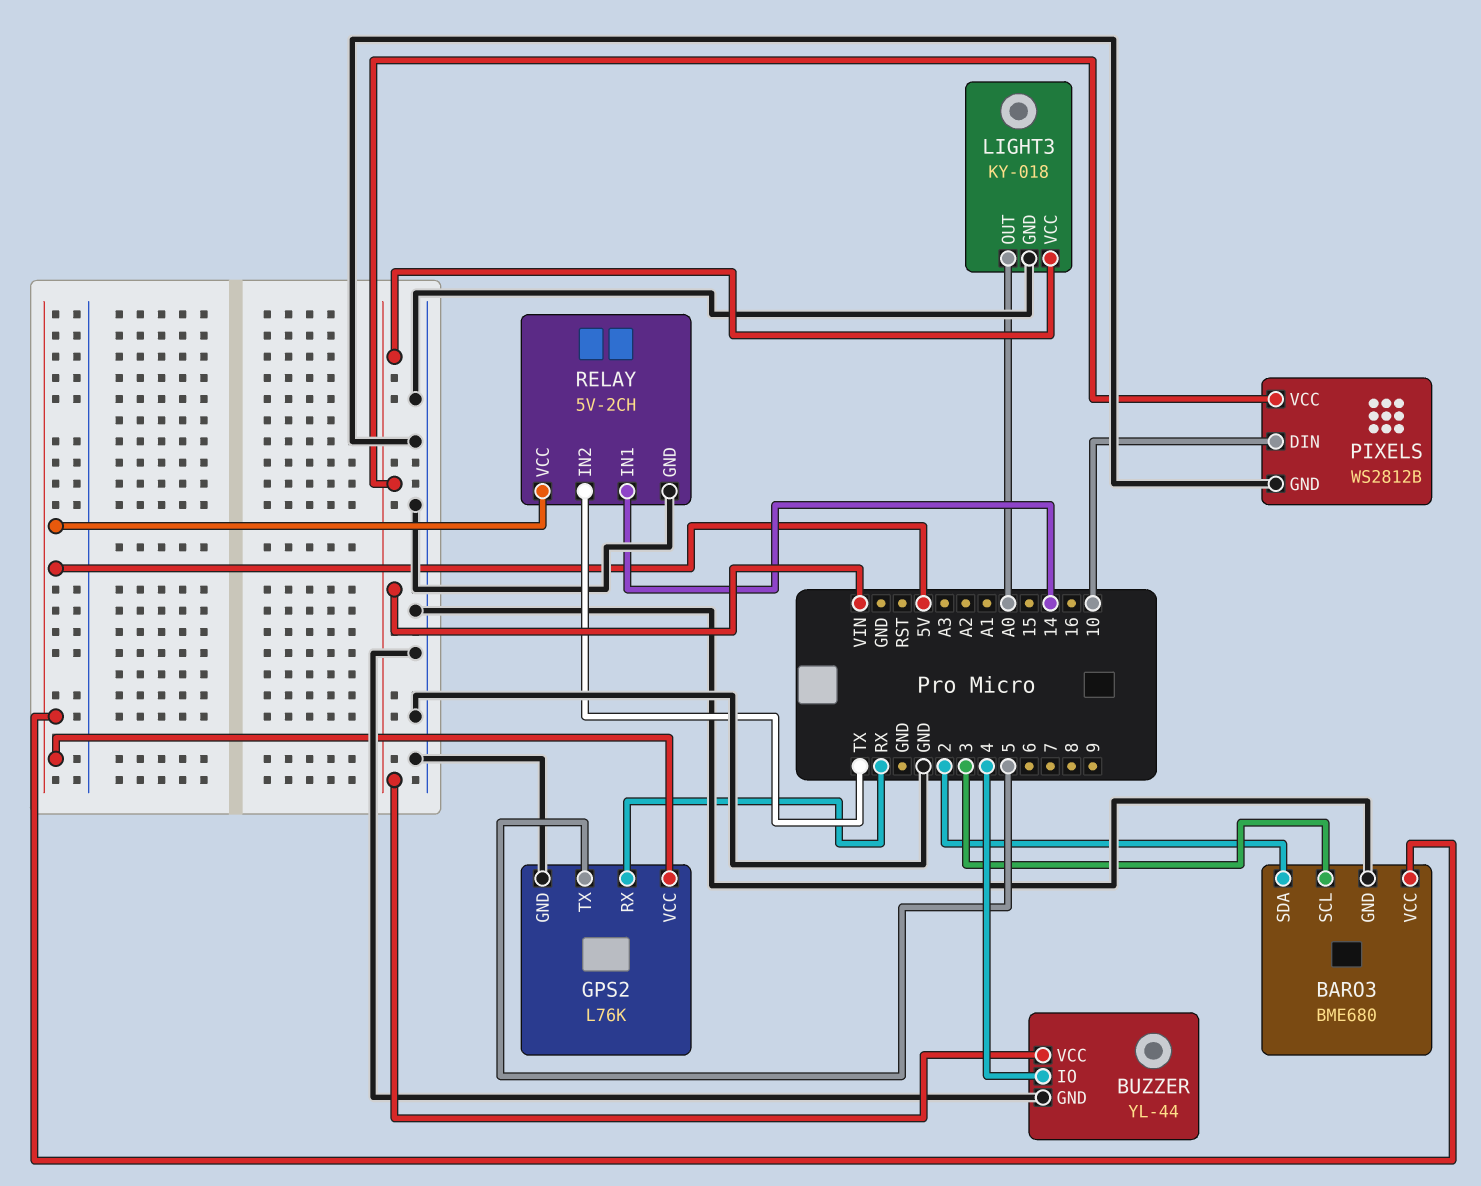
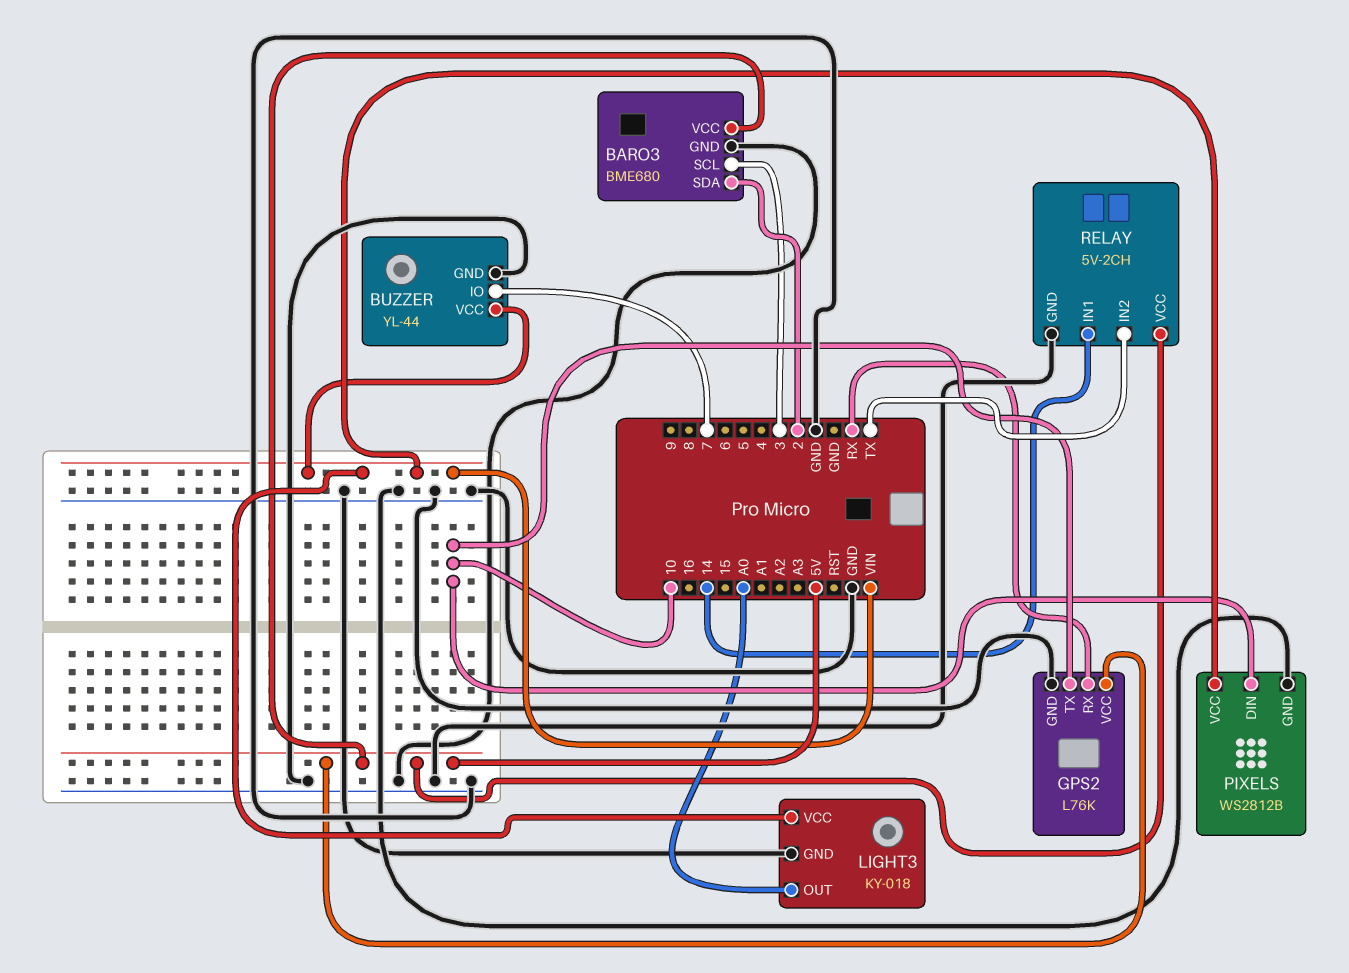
BUZZER pin IO: 4 -> 7
GPS2 pin TX: 5 -> 10

